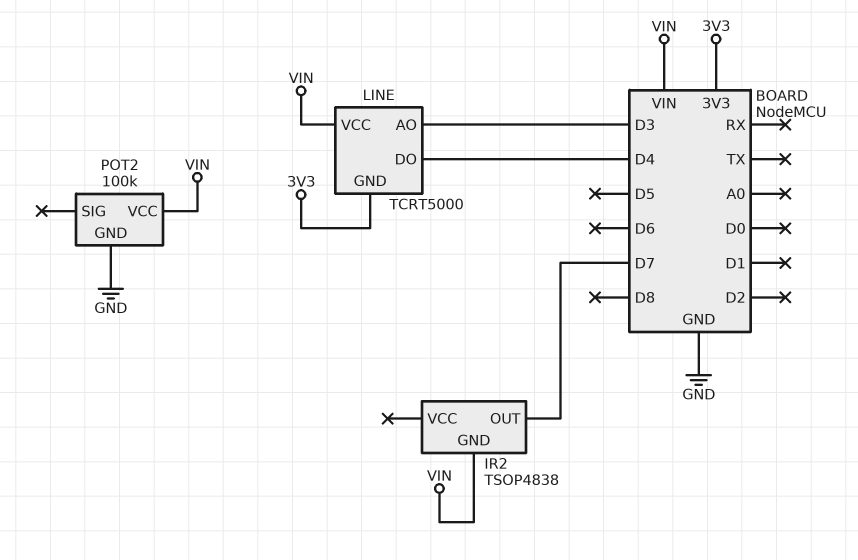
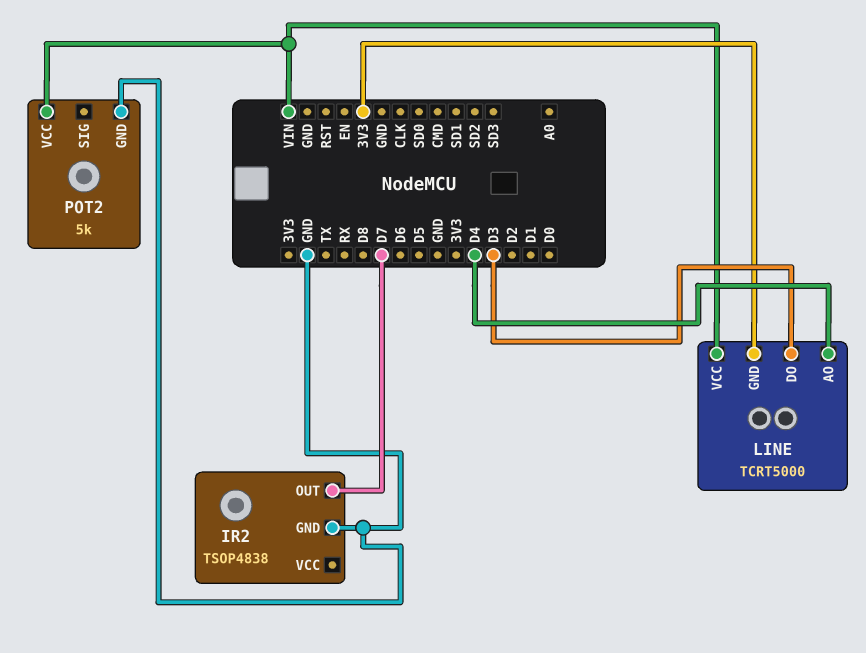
IR2 pin GND: VIN -> GND
LINE pin AO: D3 -> D4
LINE pin DO: D4 -> D3
POT2: 100k -> 5k

